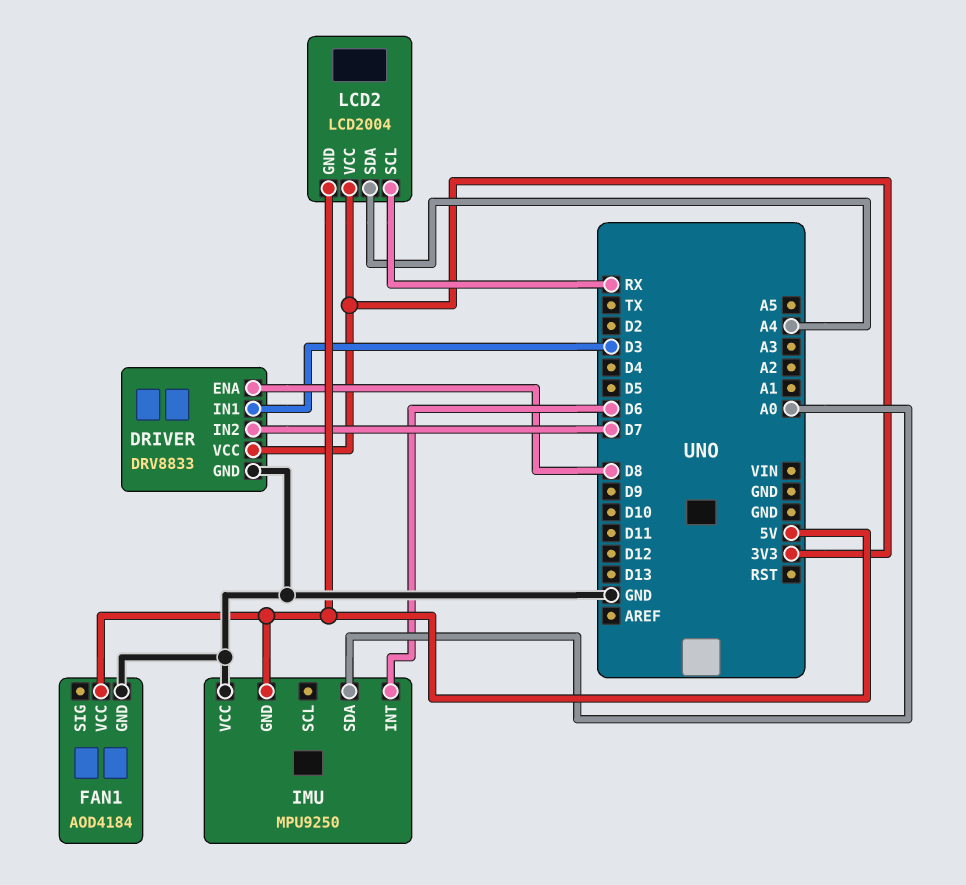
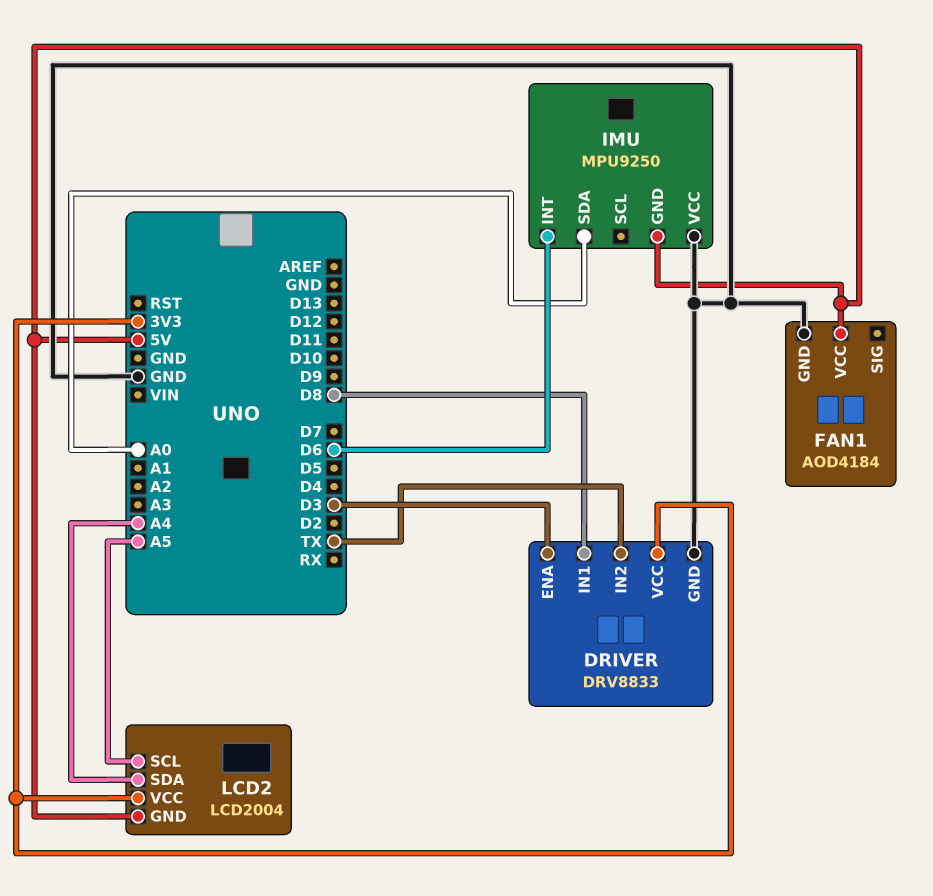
DRIVER pin ENA: D8 -> D3
DRIVER pin IN1: D3 -> D8
DRIVER pin IN2: D7 -> TX
LCD2 pin SCL: RX -> A5

